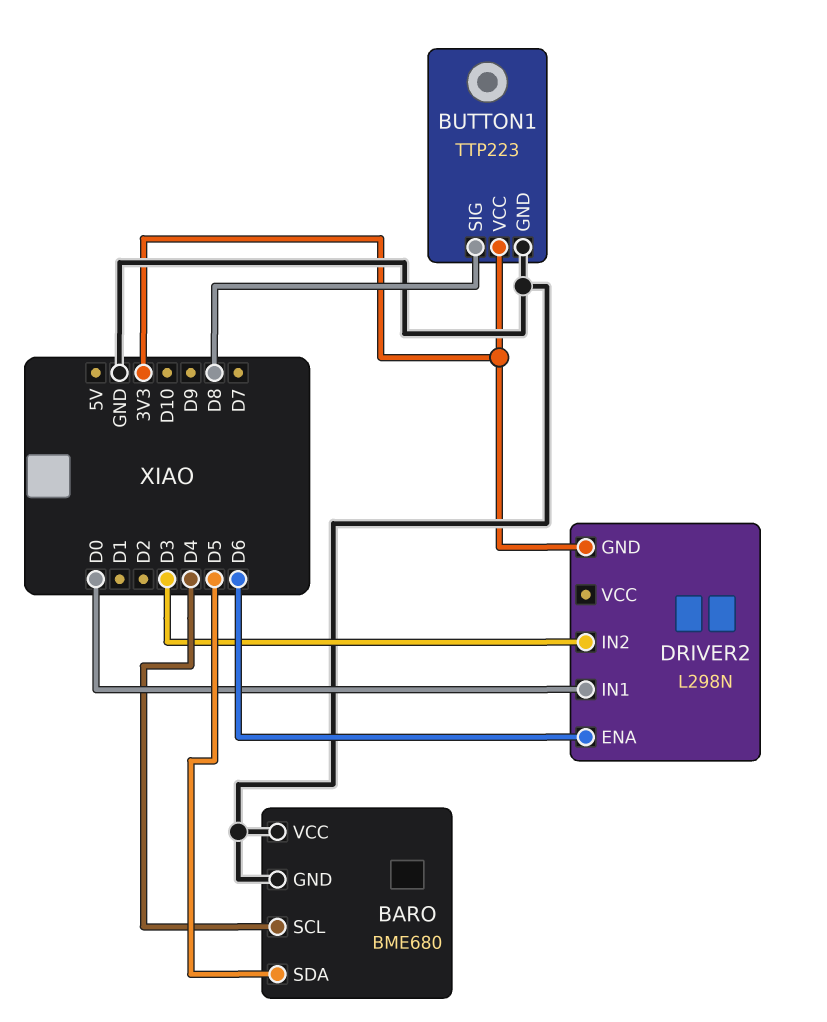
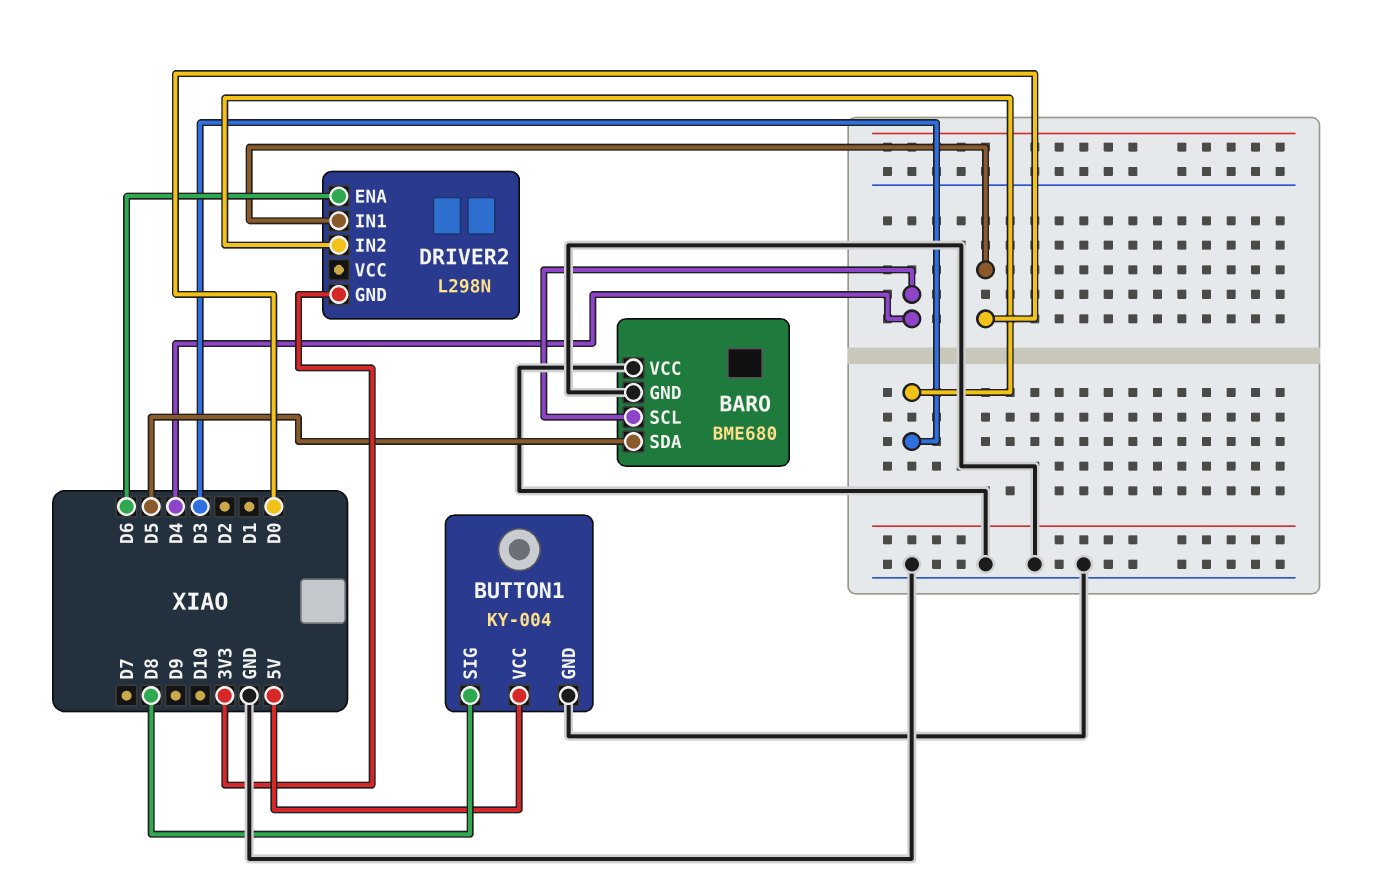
BUTTON1: TTP223 -> KY-004
BUTTON1 pin VCC: 3V3 -> 5V

